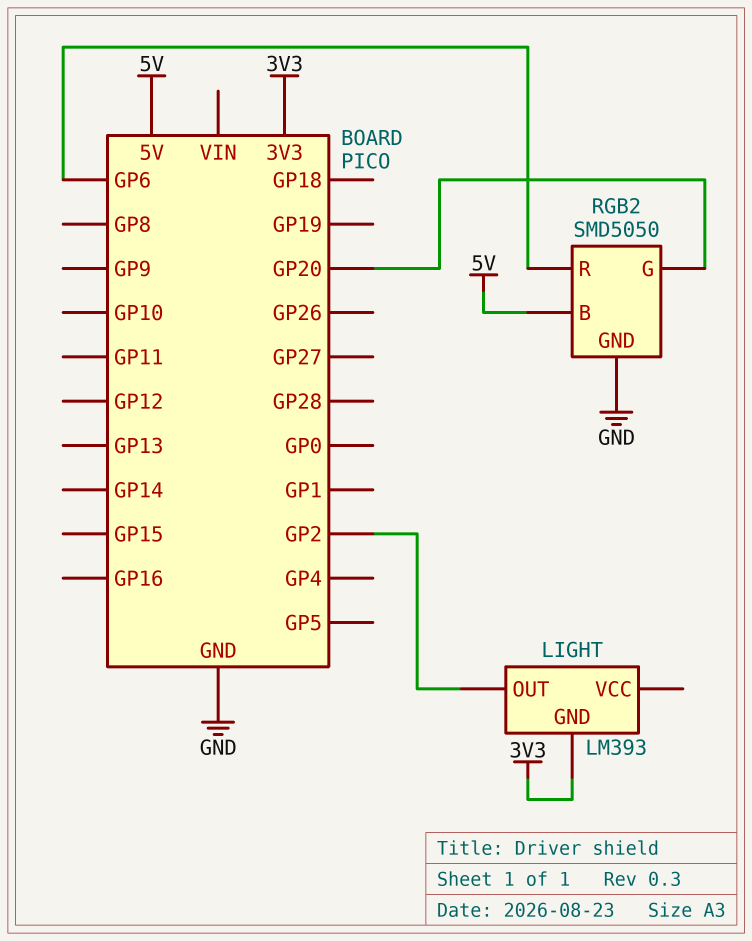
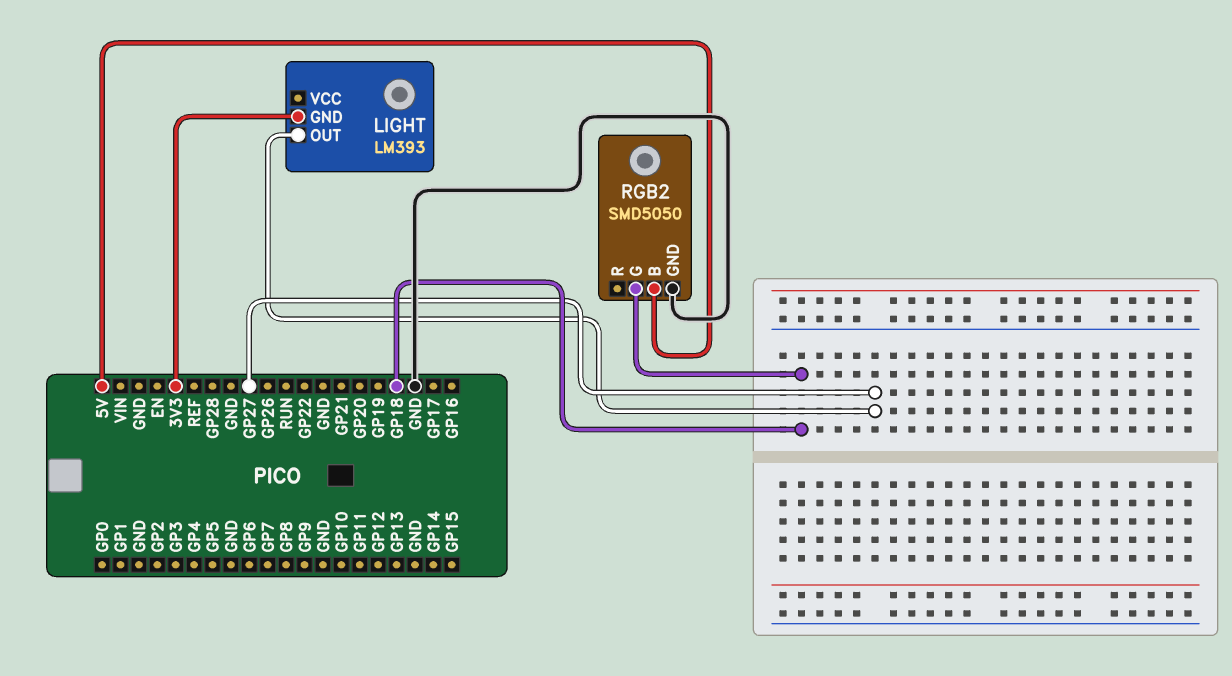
LIGHT pin OUT: GP2 -> GP27
RGB2 pin G: GP20 -> GP18
RGB2 pin R: GP6 -> none

